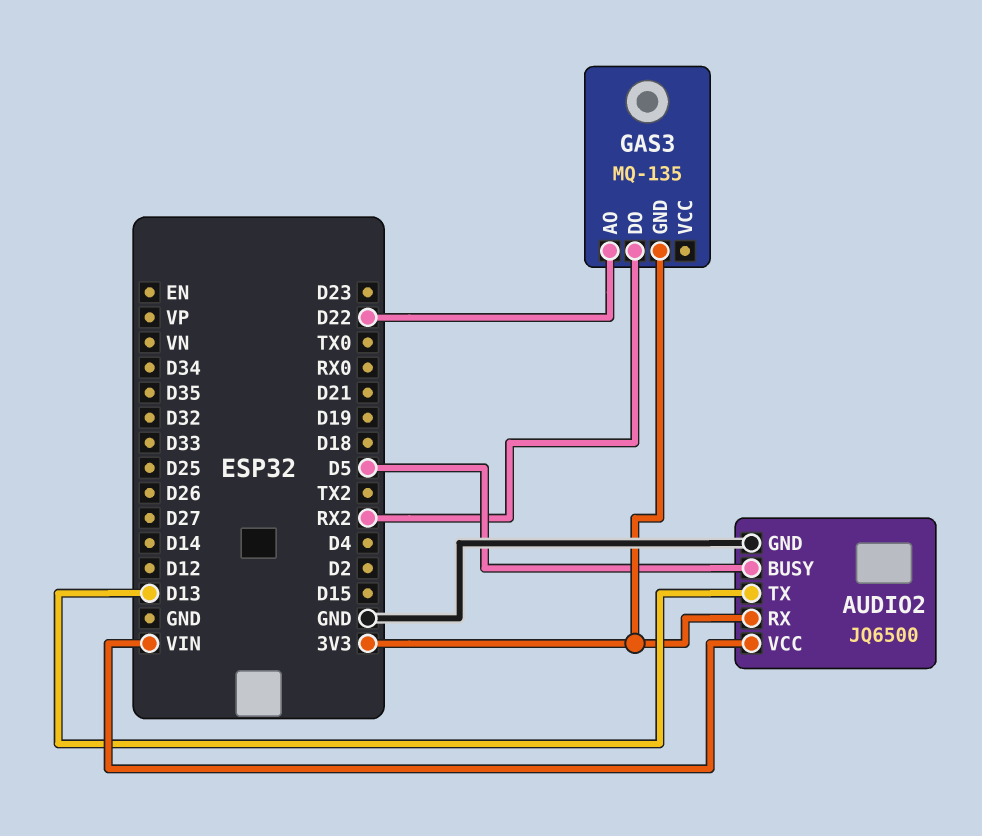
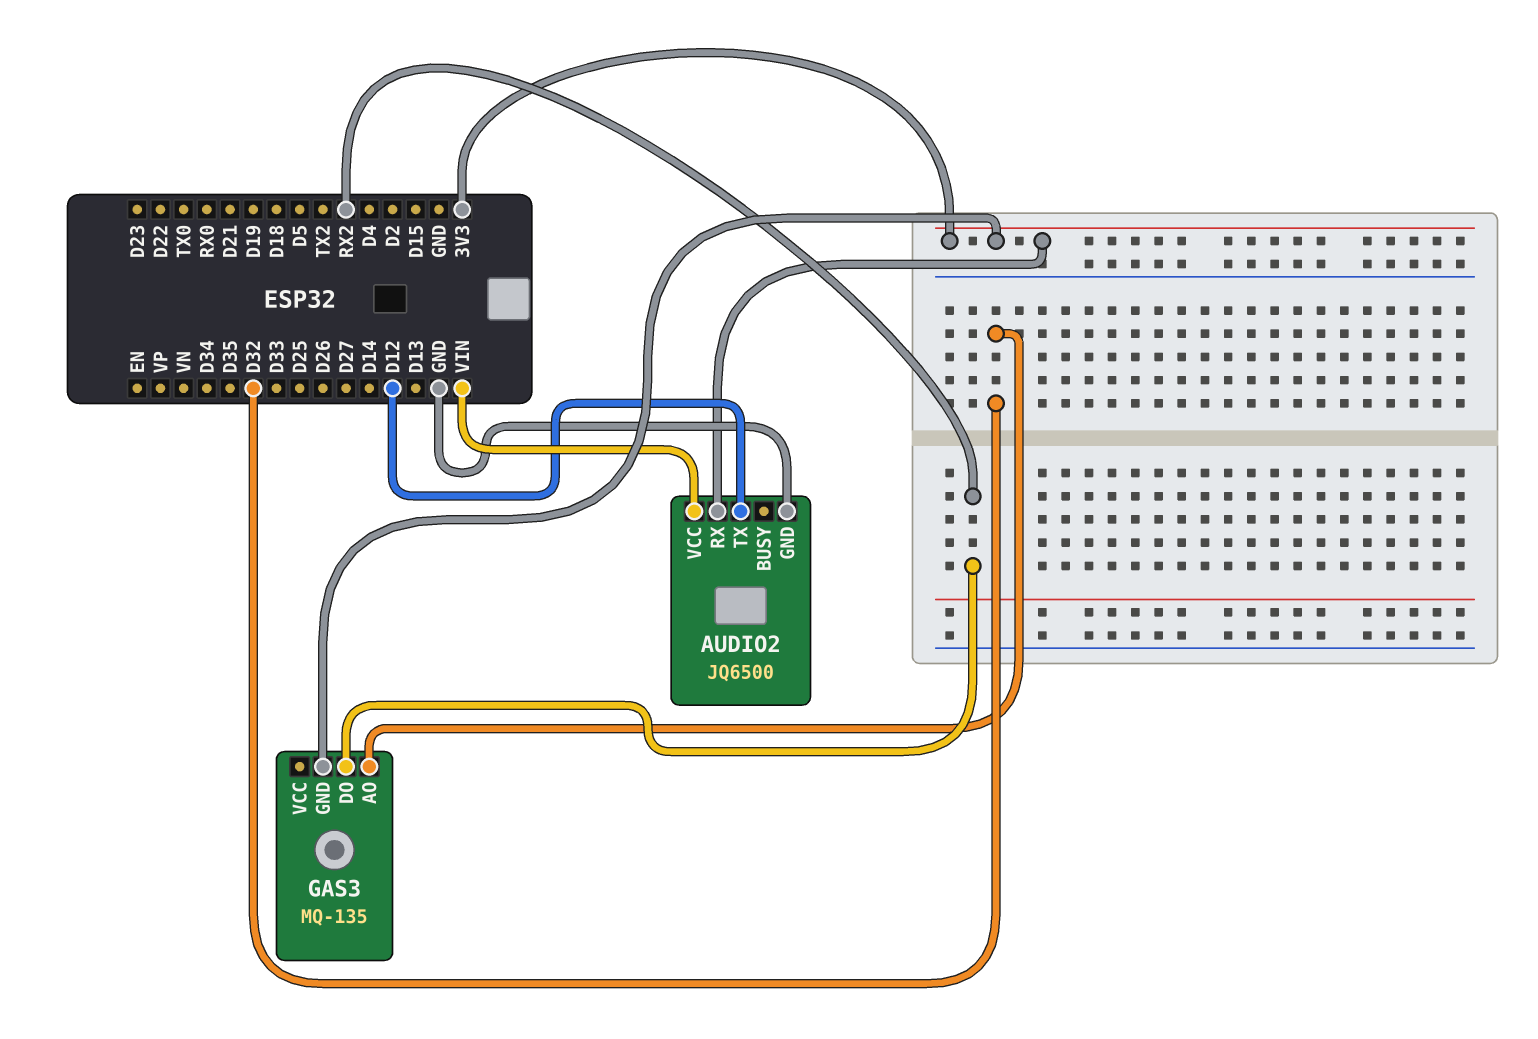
AUDIO2 pin BUSY: D5 -> none
AUDIO2 pin TX: D13 -> D12
GAS3 pin AO: D22 -> D32

